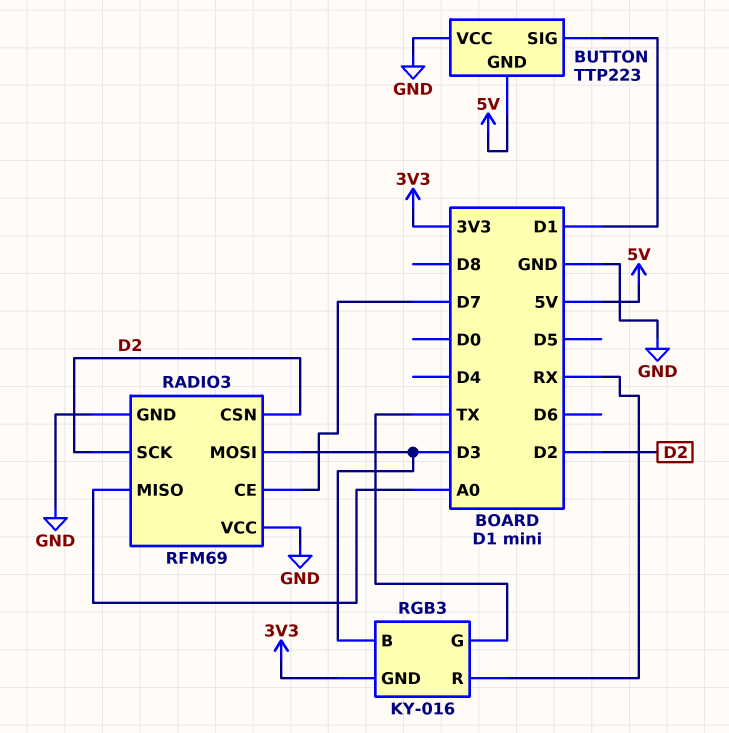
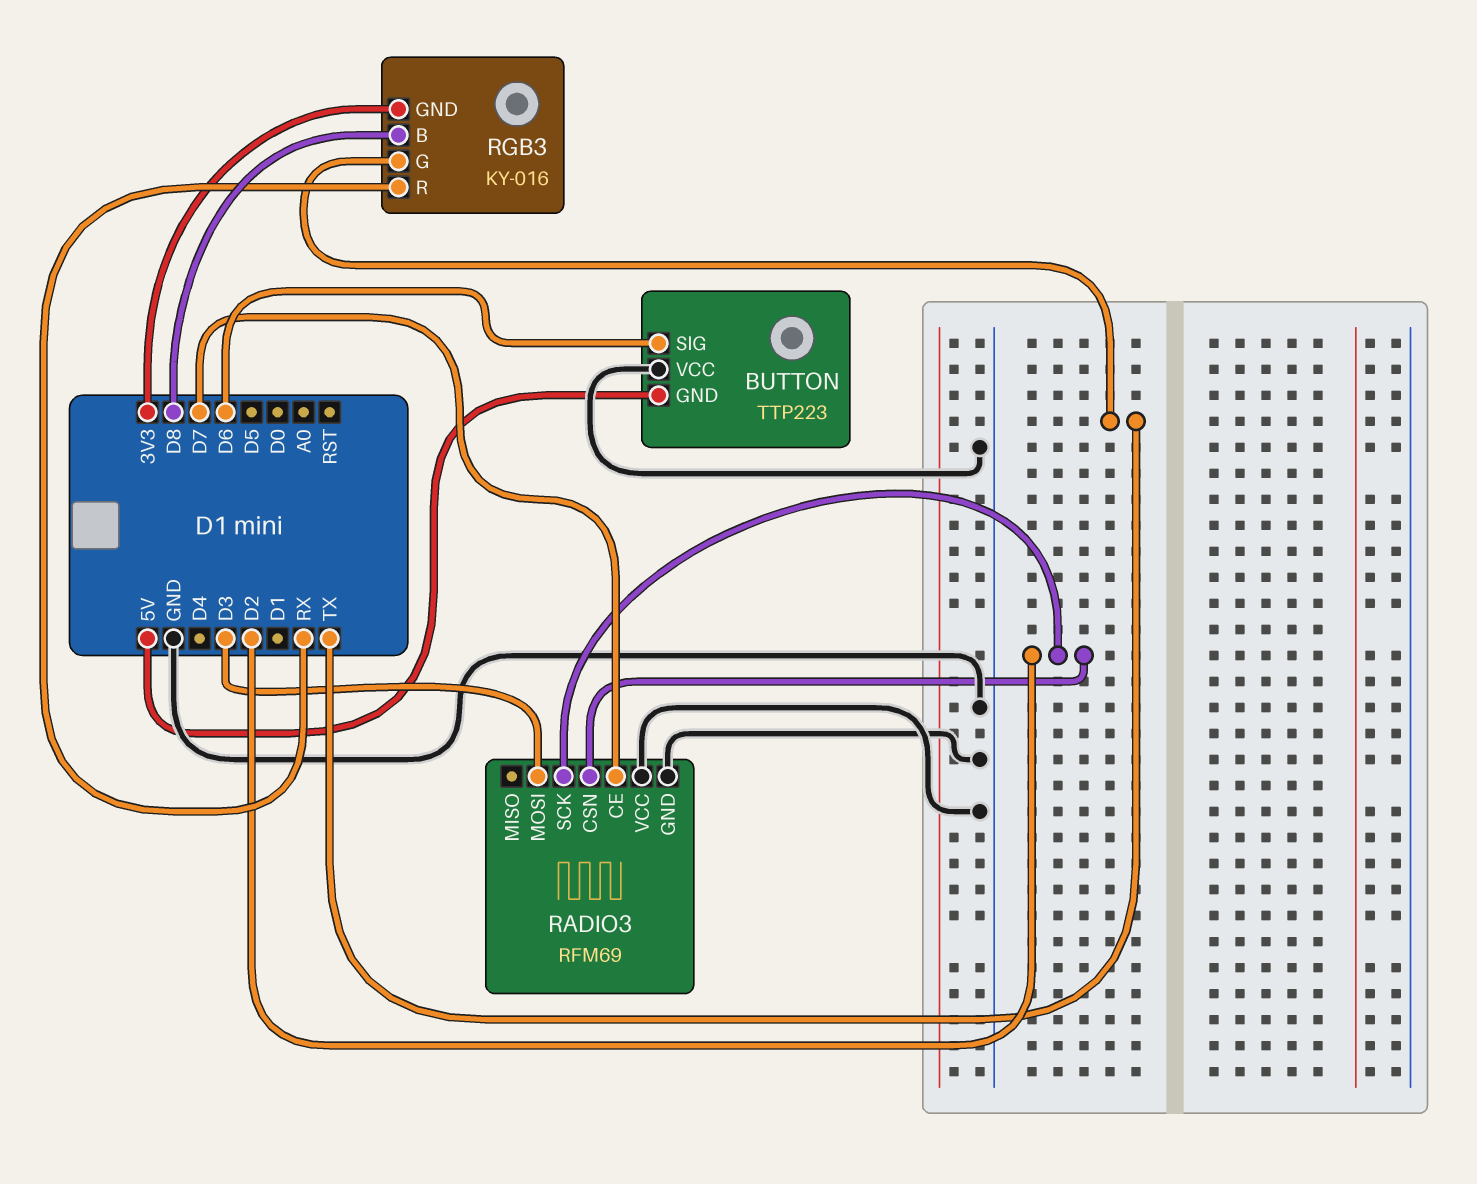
BUTTON pin SIG: D1 -> D6
RADIO3 pin MISO: A0 -> none
RGB3 pin B: D3 -> D8

